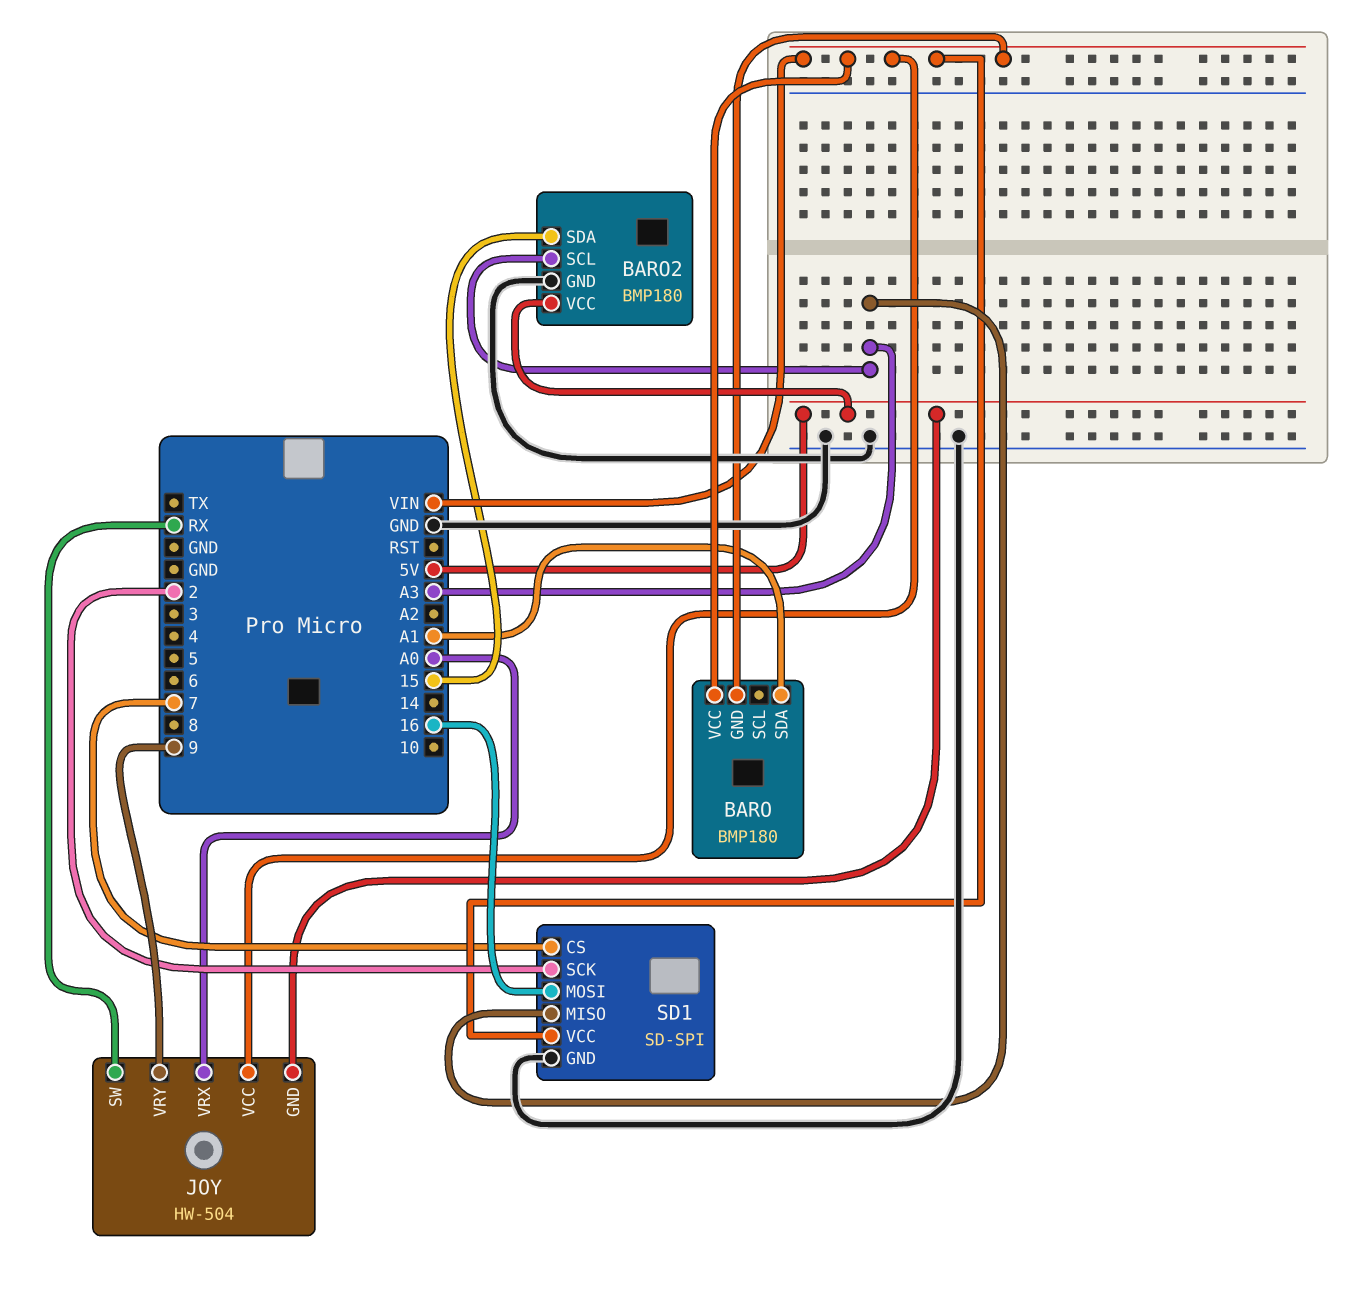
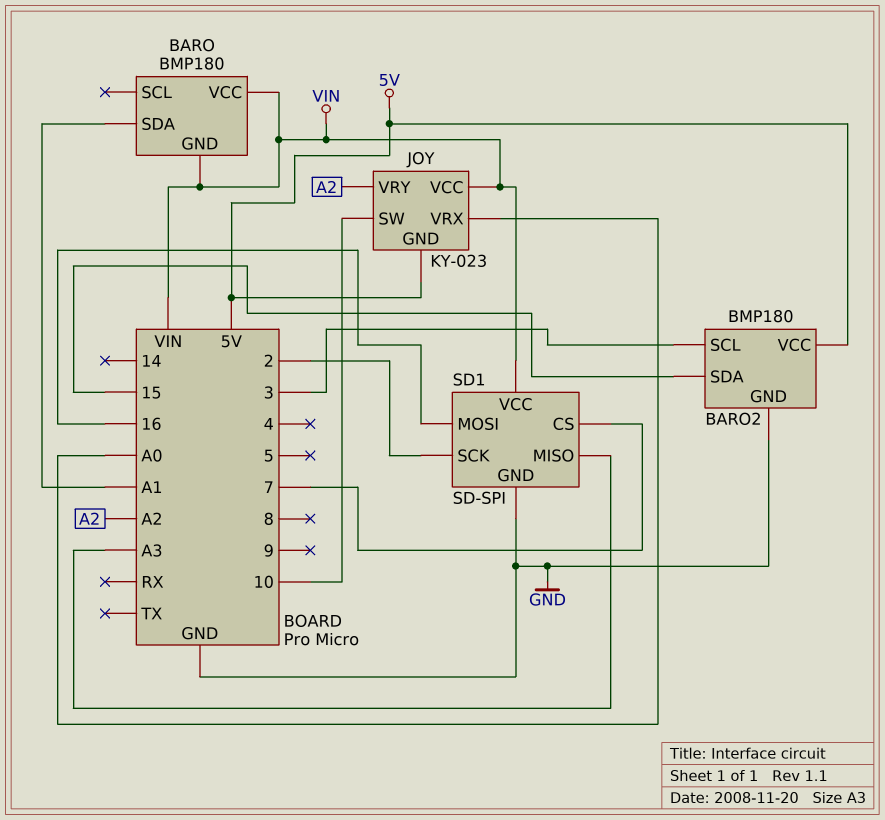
BARO2 pin SCL: A3 -> 3
JOY: HW-504 -> KY-023
JOY pin SW: RX -> 10
JOY pin VRY: 9 -> A2

